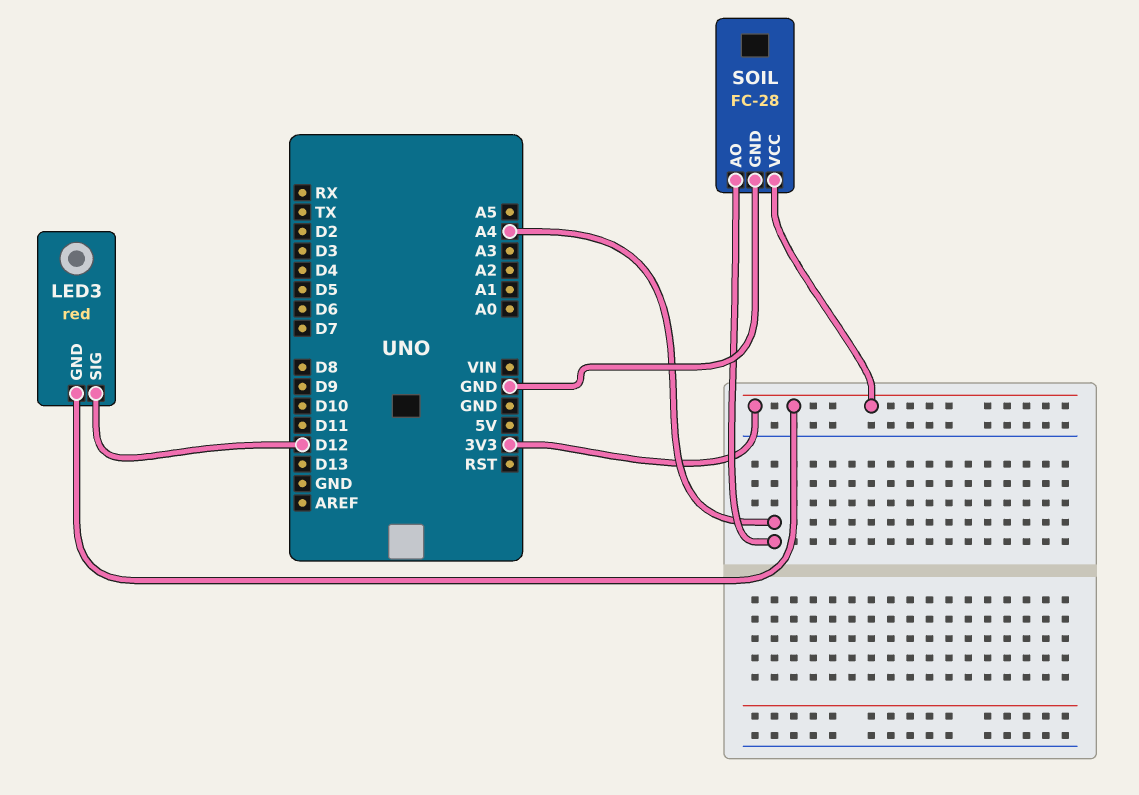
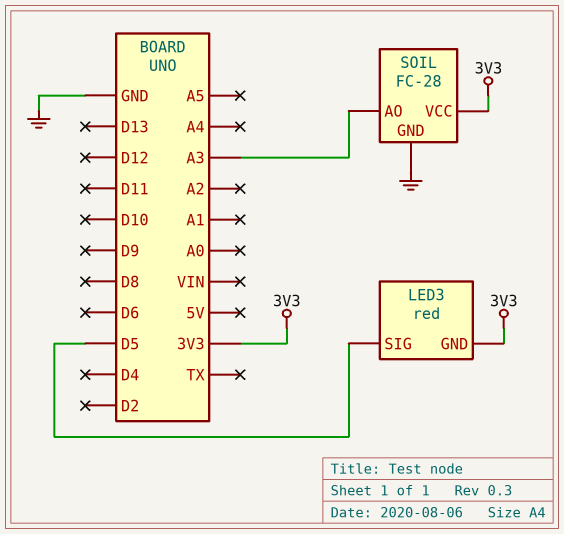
LED3 pin SIG: D12 -> D5
SOIL pin AO: A4 -> A3

